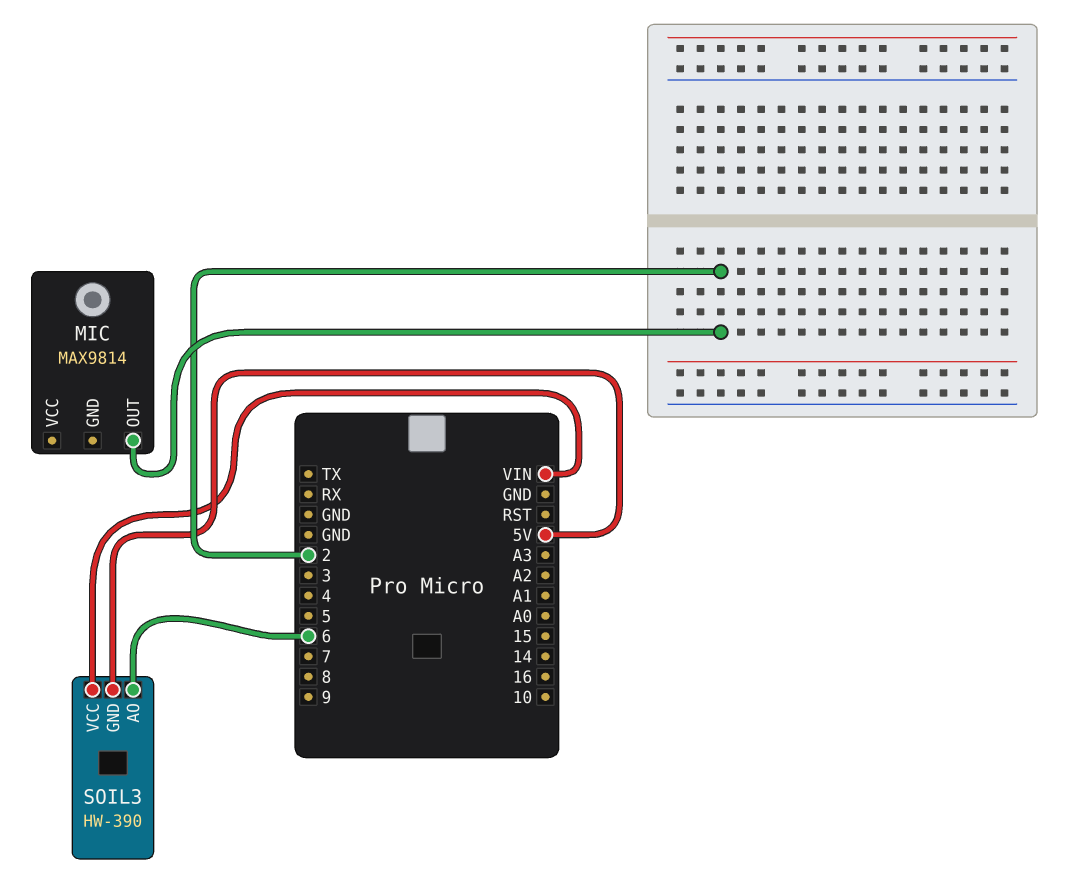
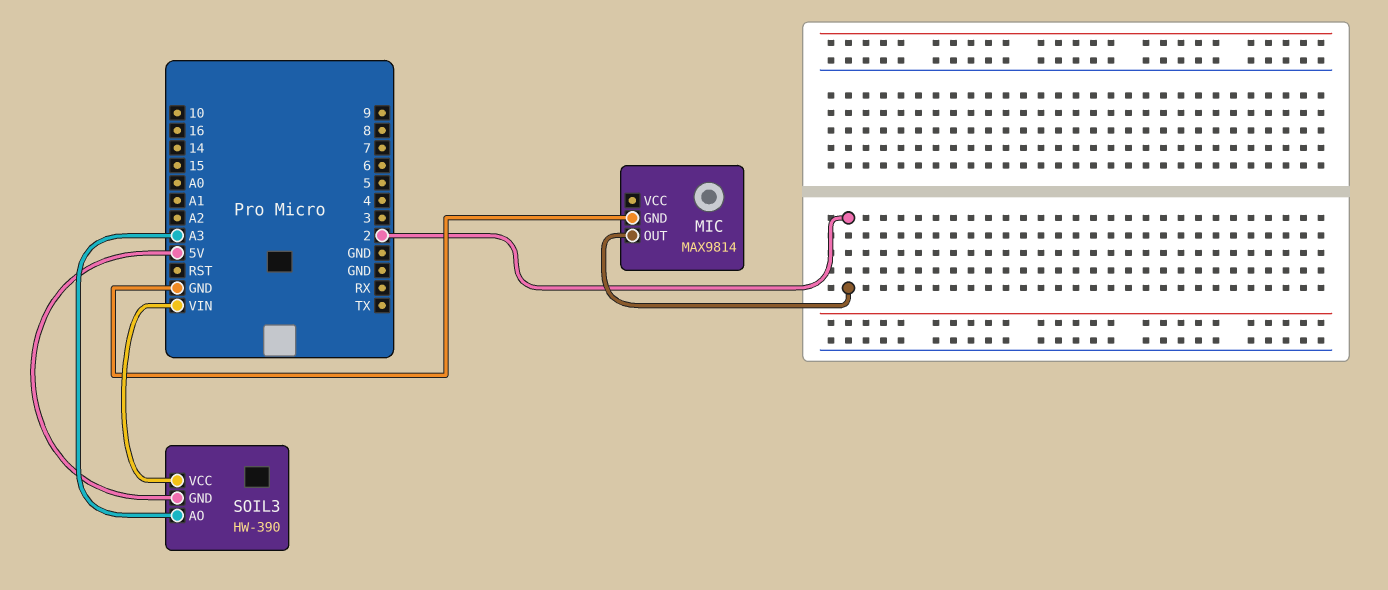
MIC pin GND: none -> GND
SOIL3 pin AO: 6 -> A3

